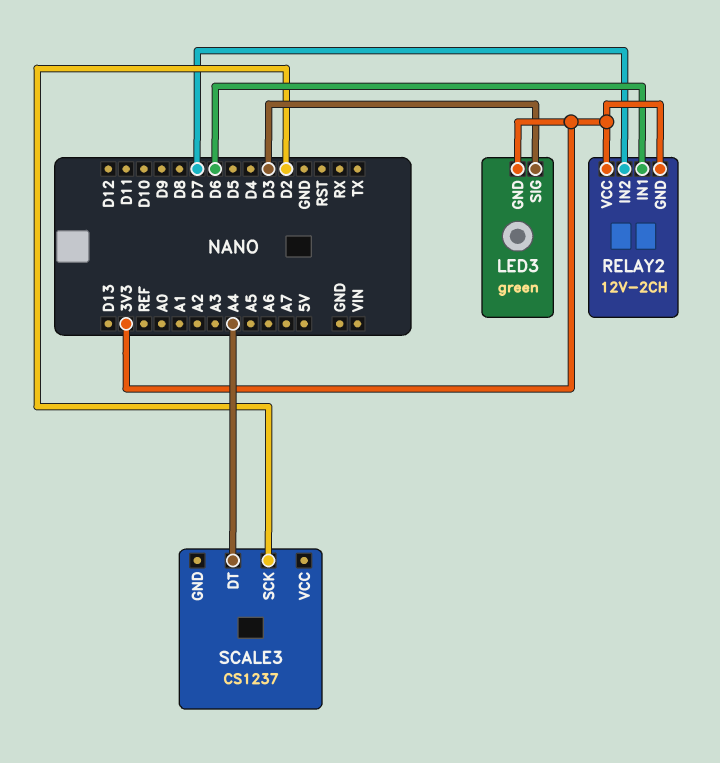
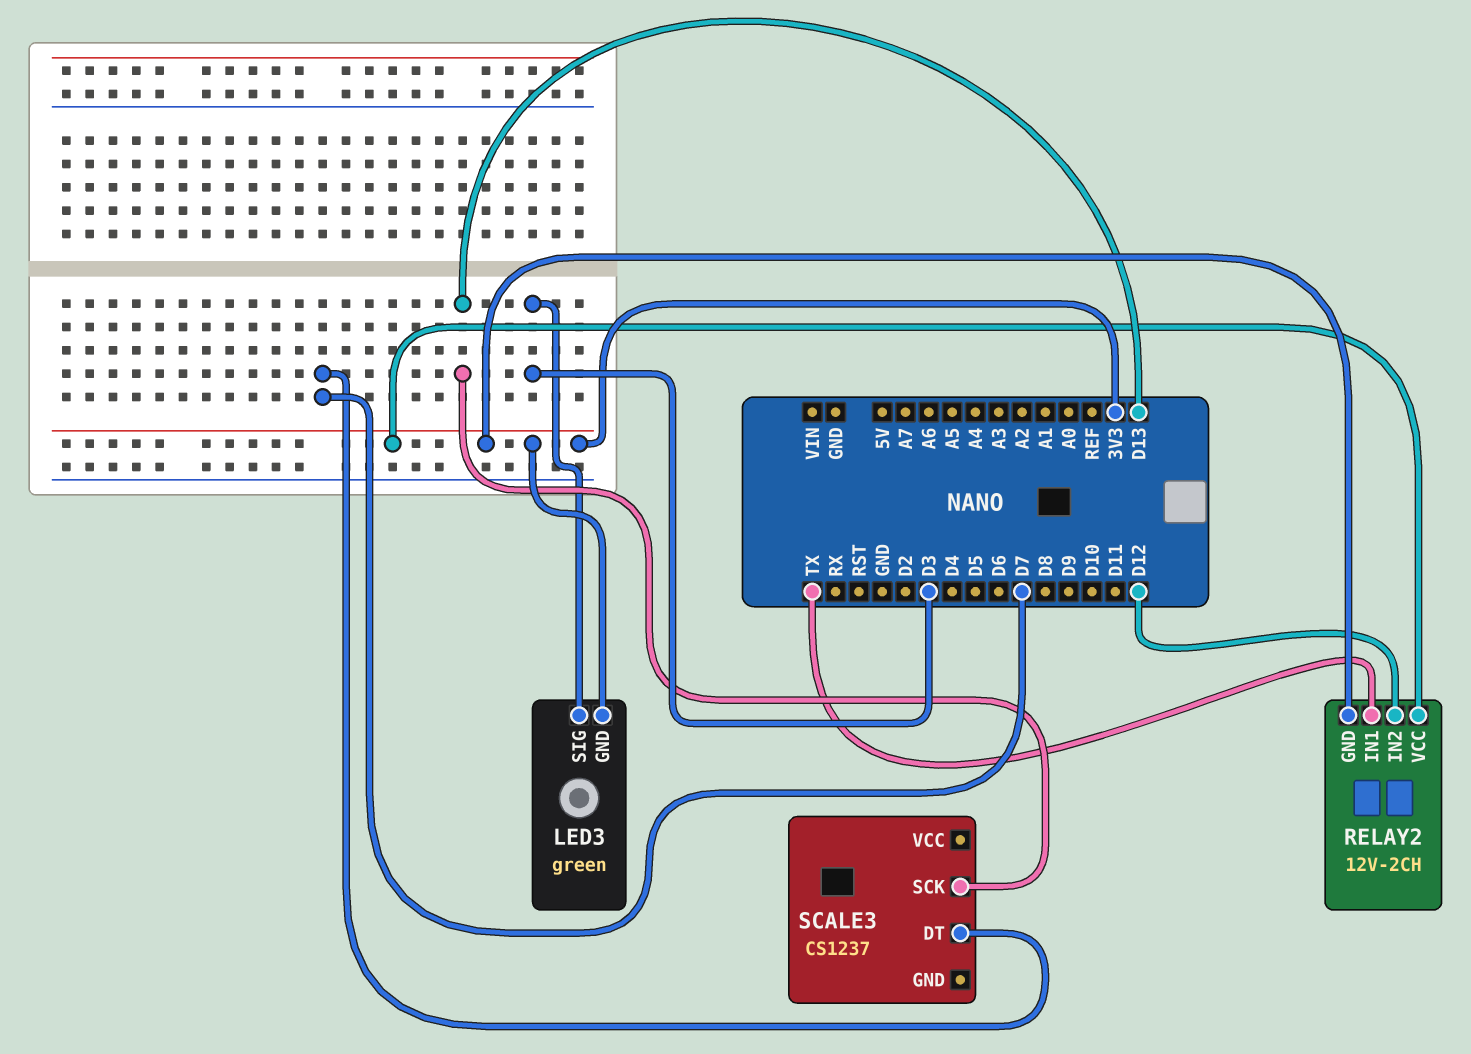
RELAY2 pin IN1: D6 -> TX
RELAY2 pin IN2: D7 -> D12
SCALE3 pin DT: A4 -> D7
SCALE3 pin SCK: D2 -> D13

